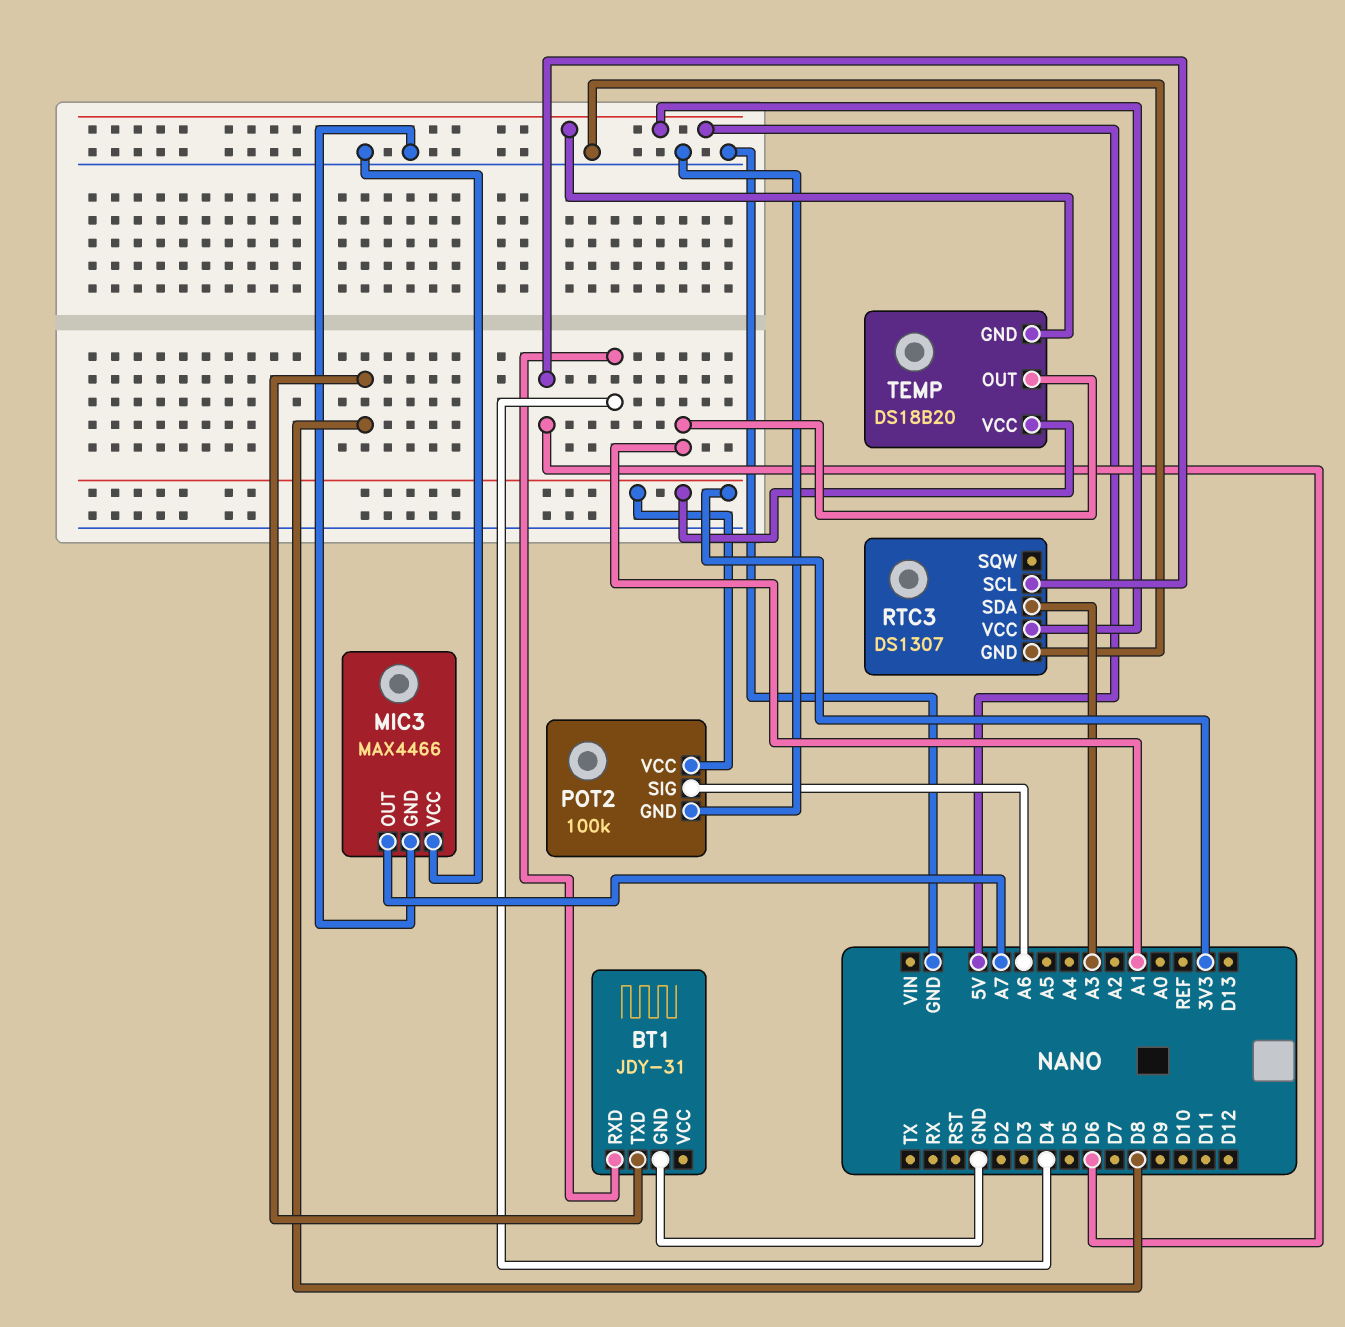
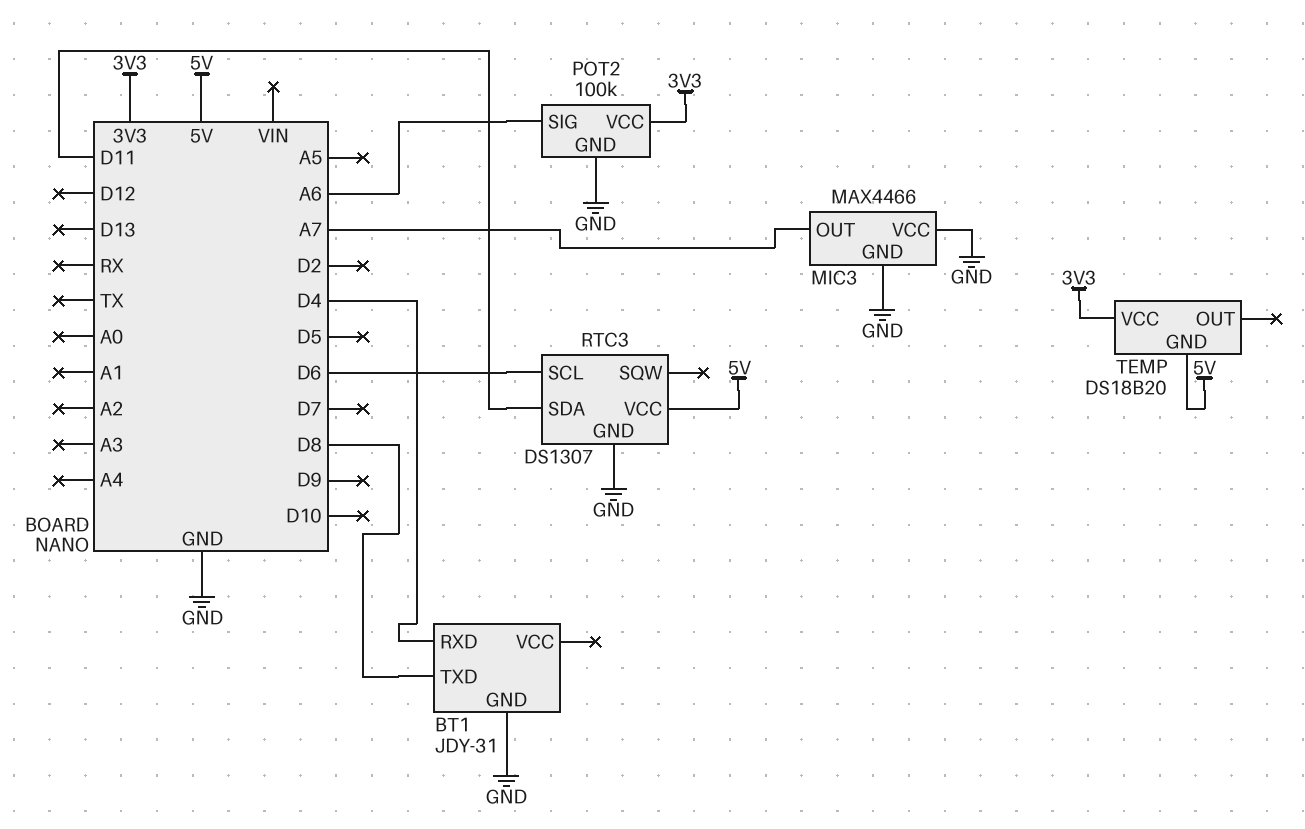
RTC3 pin SDA: A3 -> D11
TEMP pin OUT: A1 -> none

